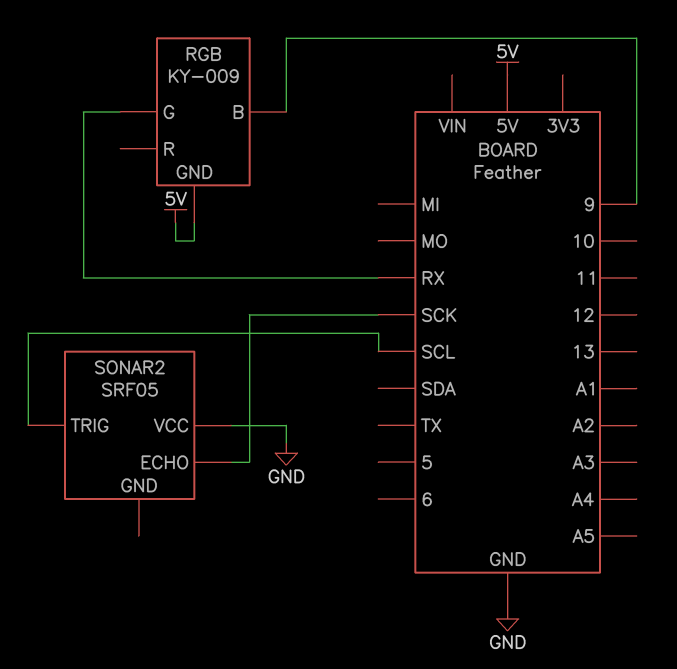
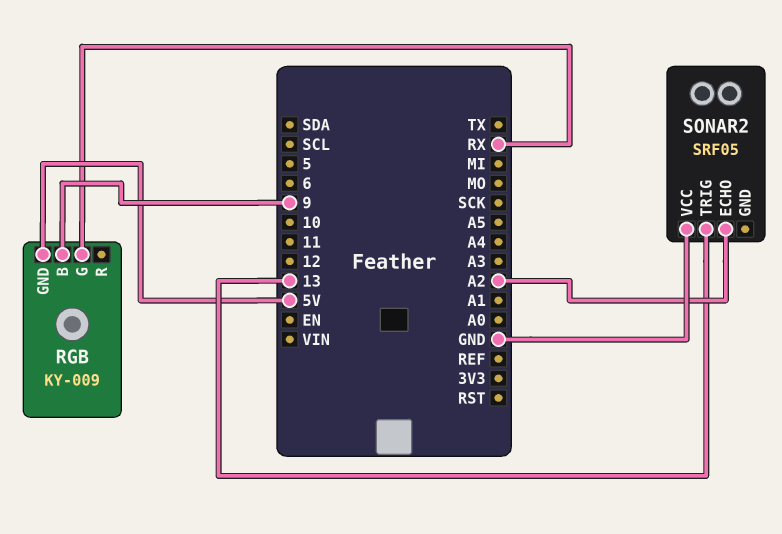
SONAR2 pin ECHO: SCK -> A2
SONAR2 pin TRIG: SCL -> 13

